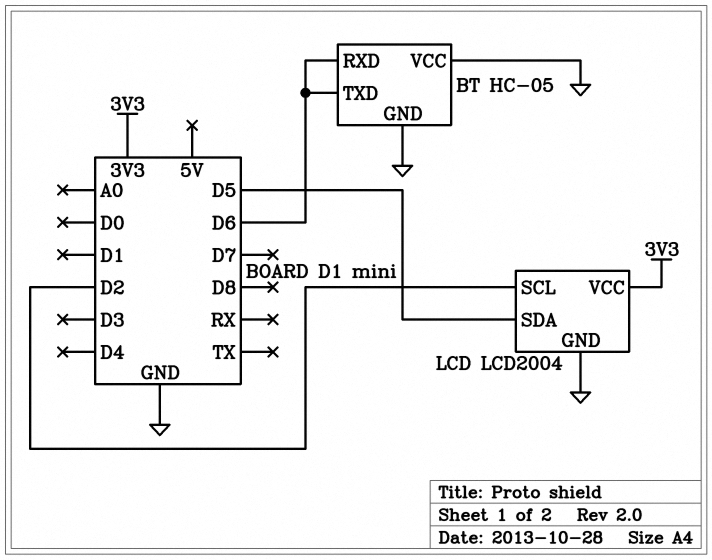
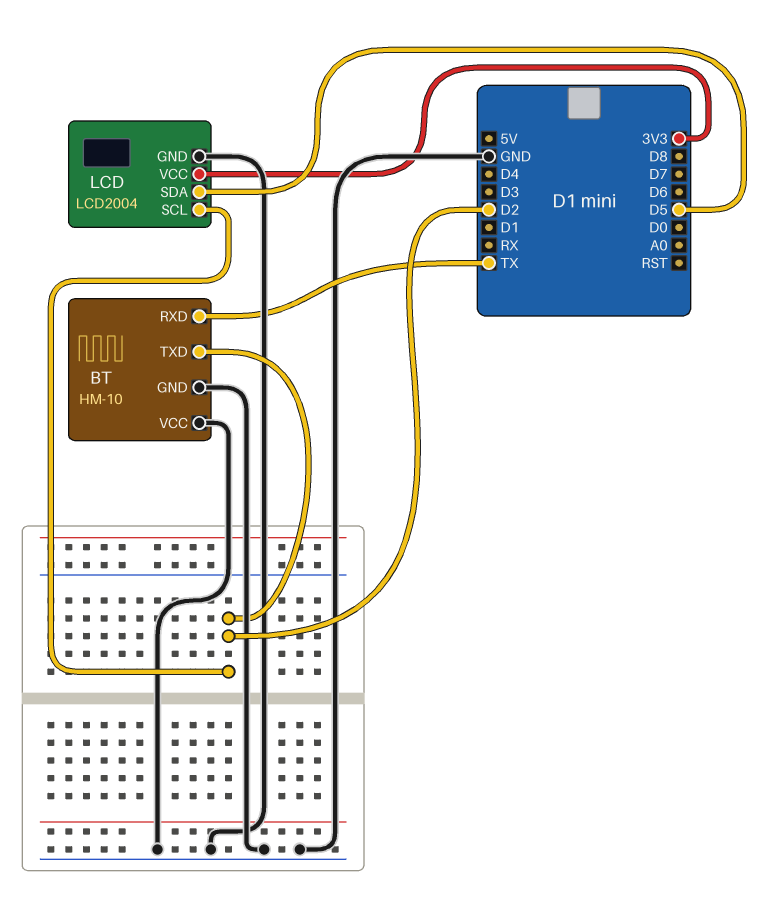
BT: HC-05 -> HM-10
BT pin RXD: D6 -> TX
BT pin TXD: D6 -> D2

